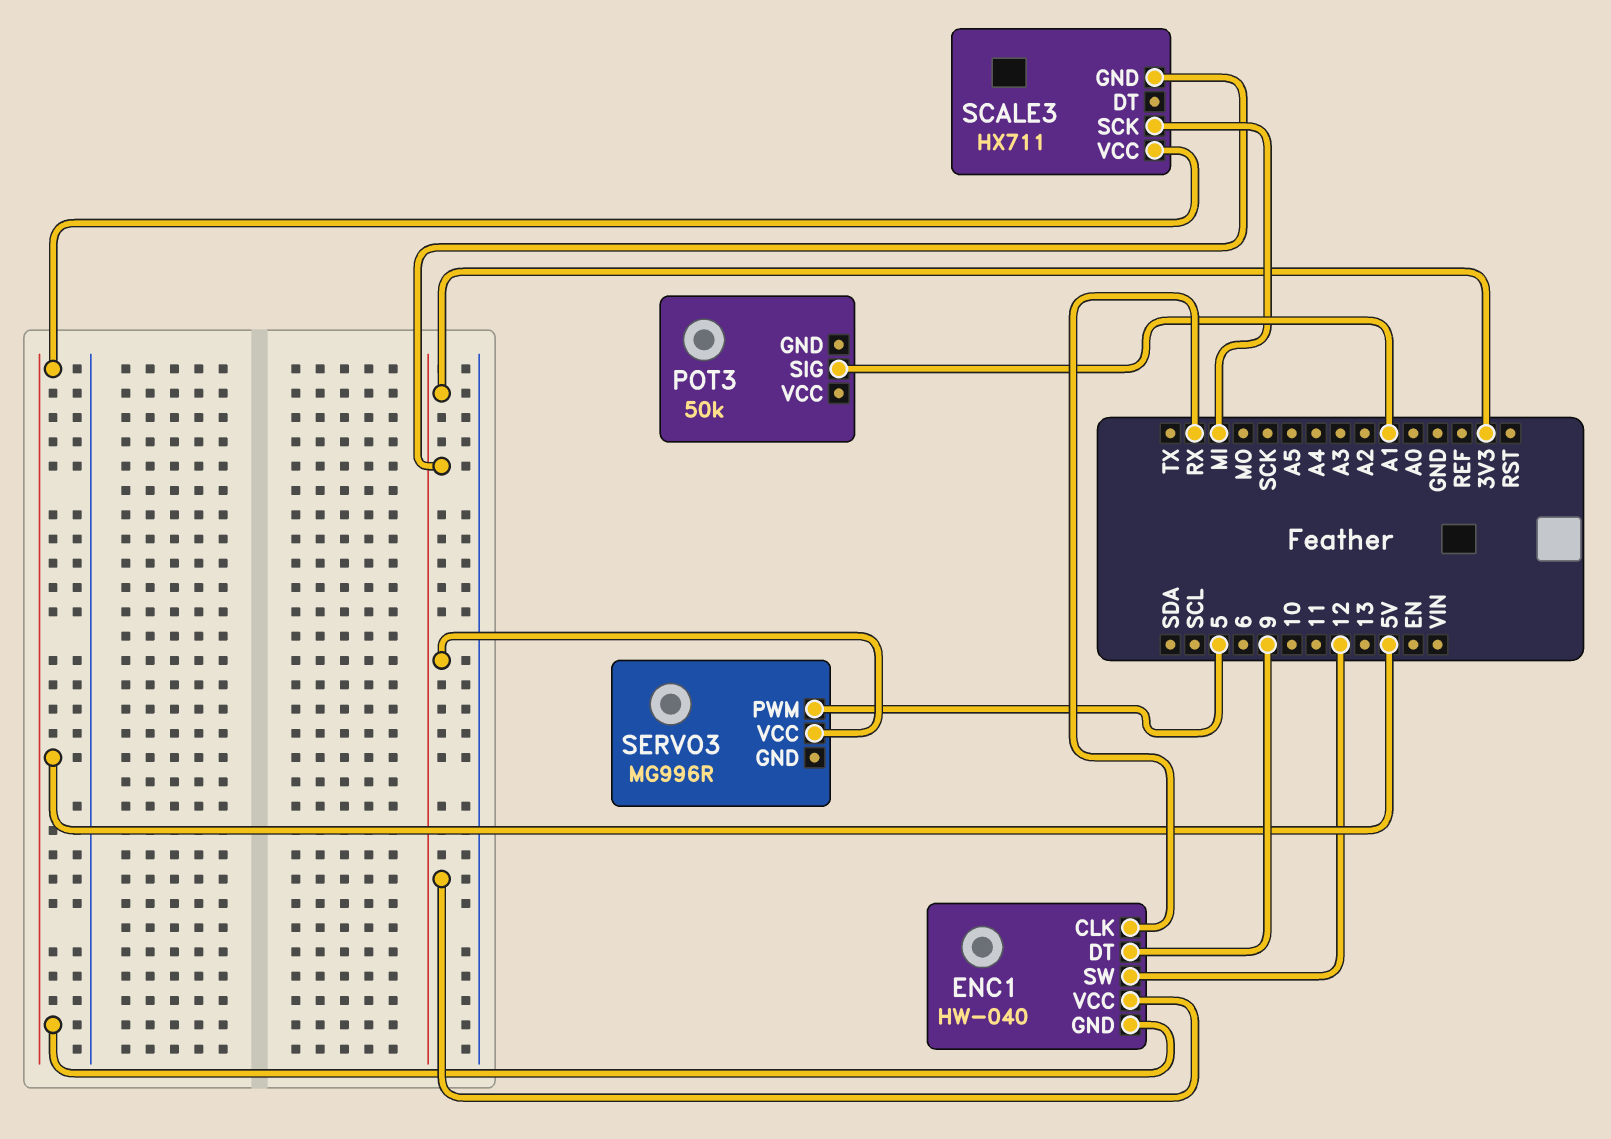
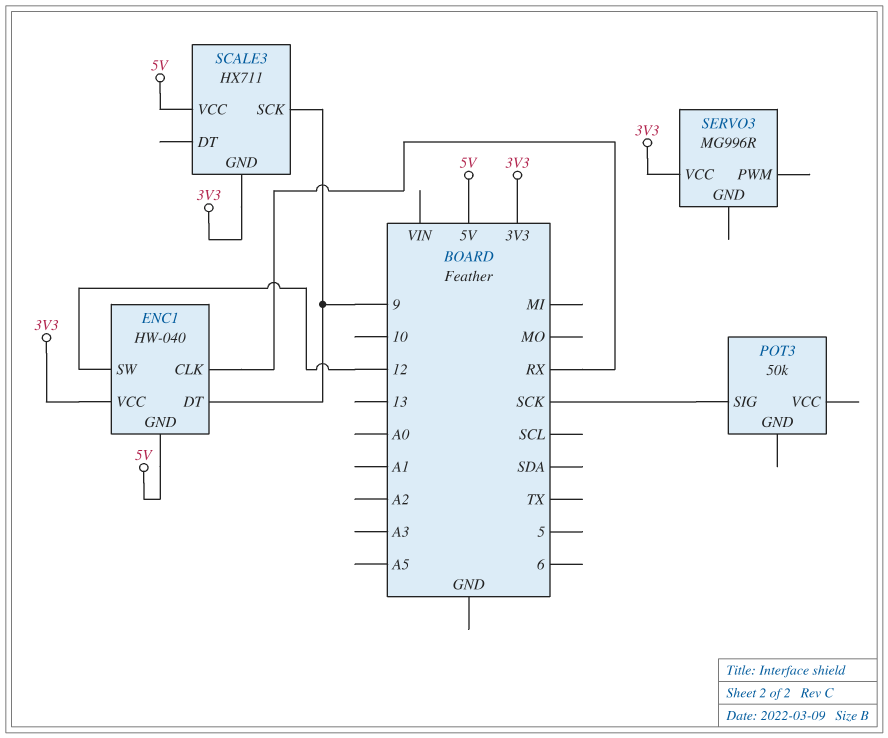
POT3 pin SIG: A1 -> SCK
SCALE3 pin SCK: MI -> 9
SERVO3 pin PWM: 5 -> none

